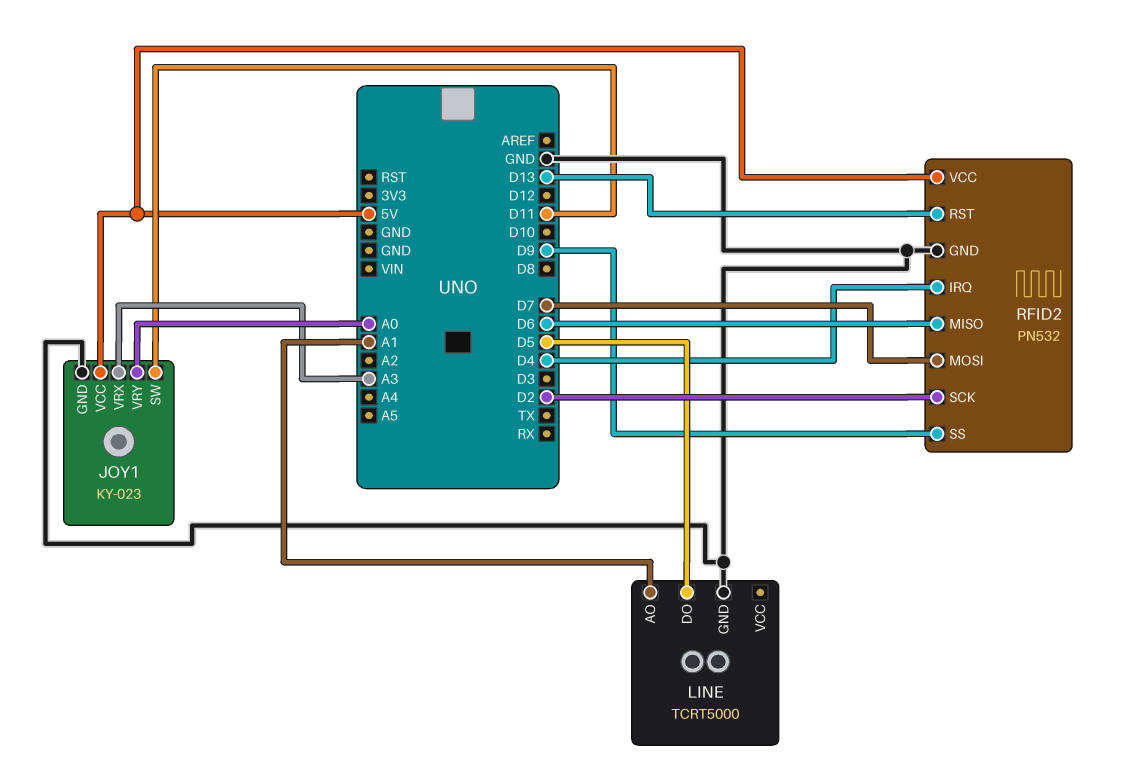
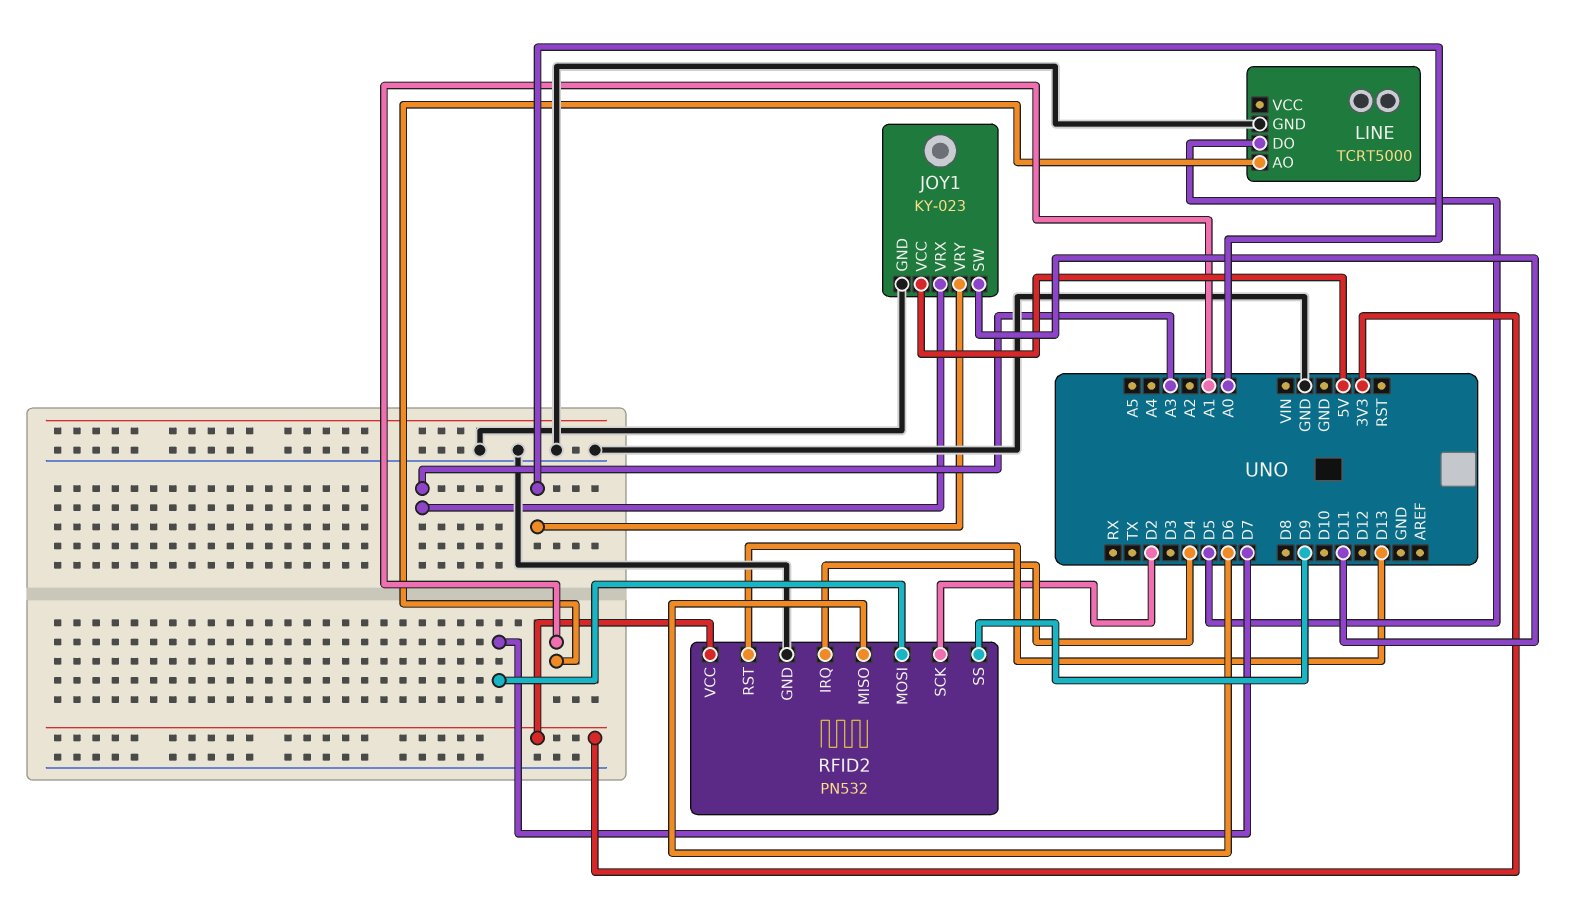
RFID2 pin VCC: 5V -> 3V3

